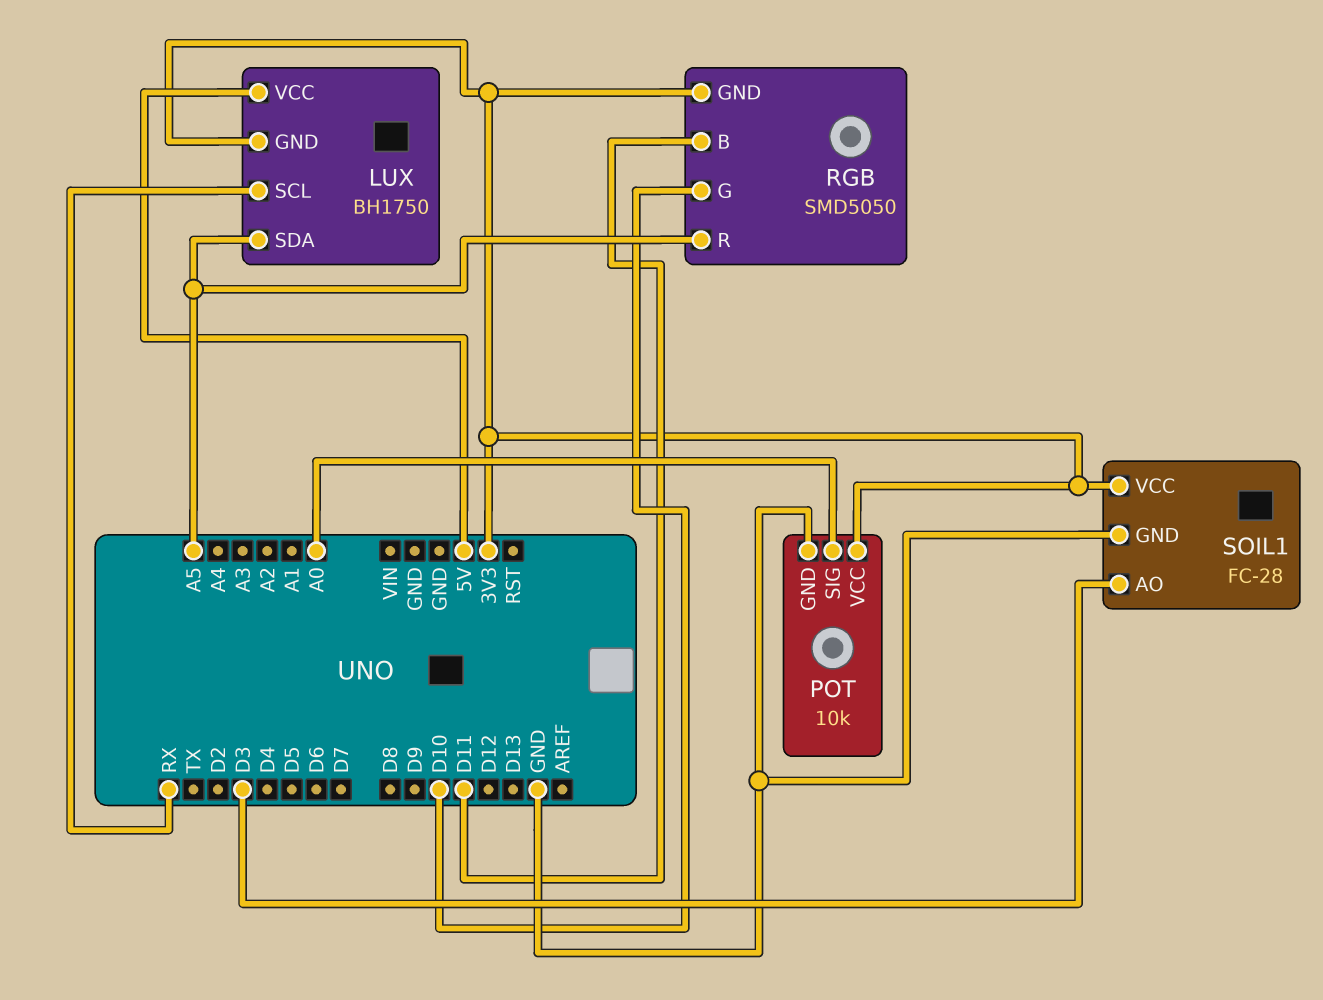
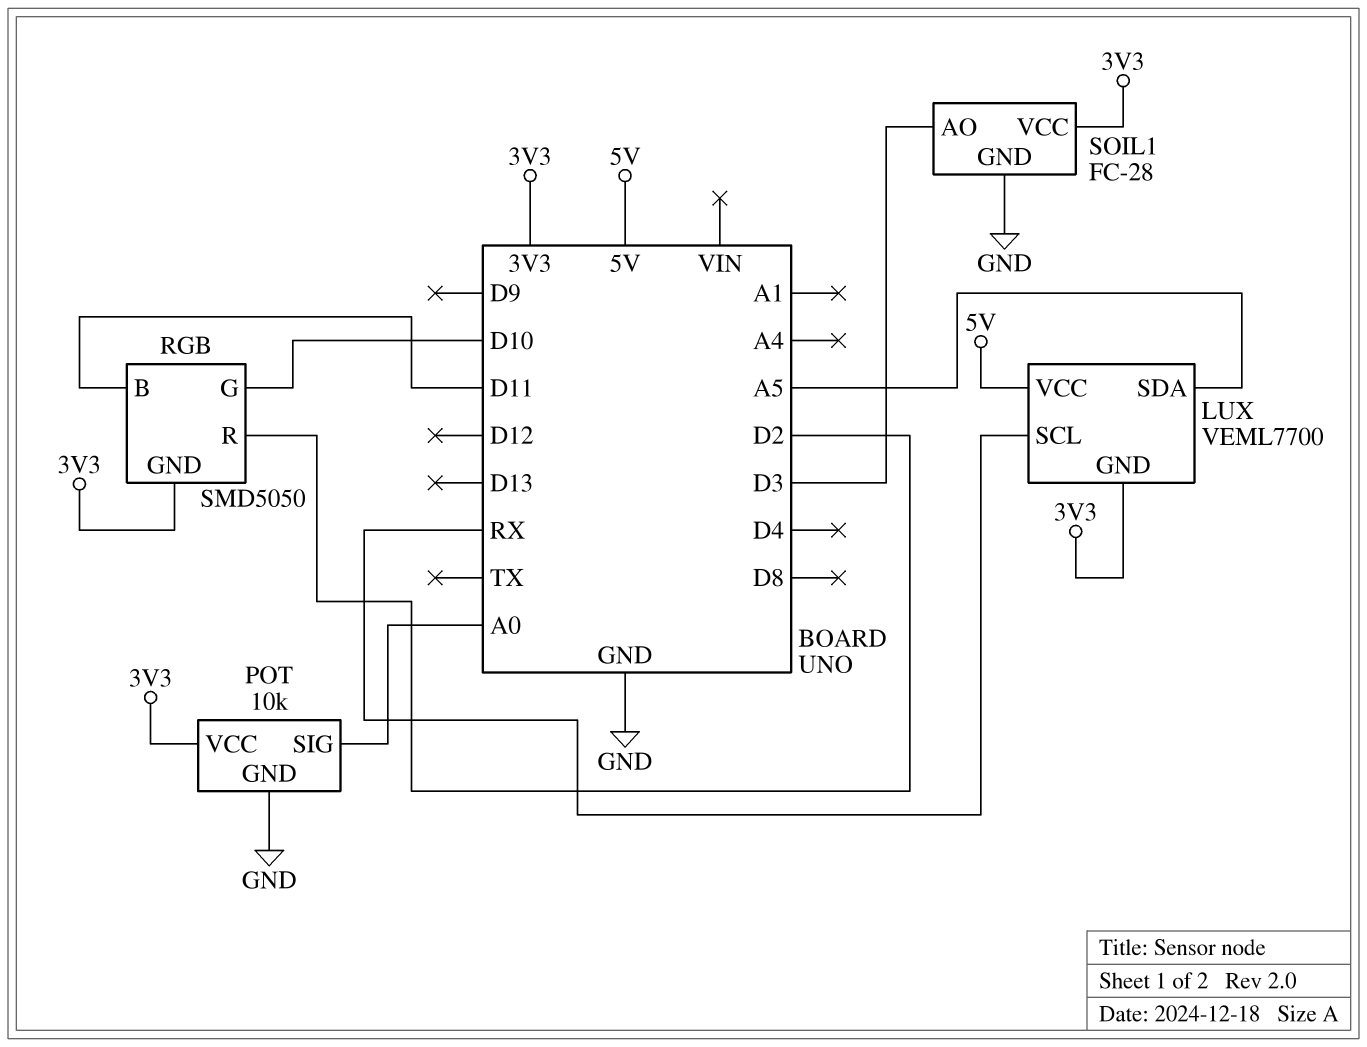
LUX: BH1750 -> VEML7700
RGB pin R: A5 -> D2

